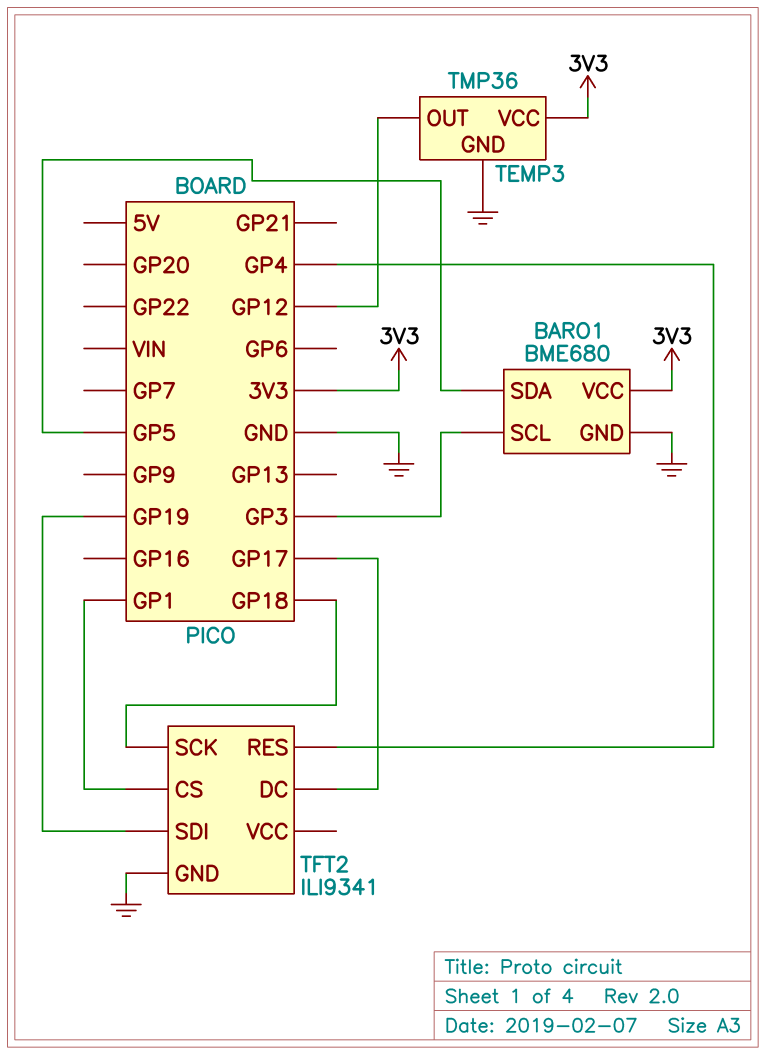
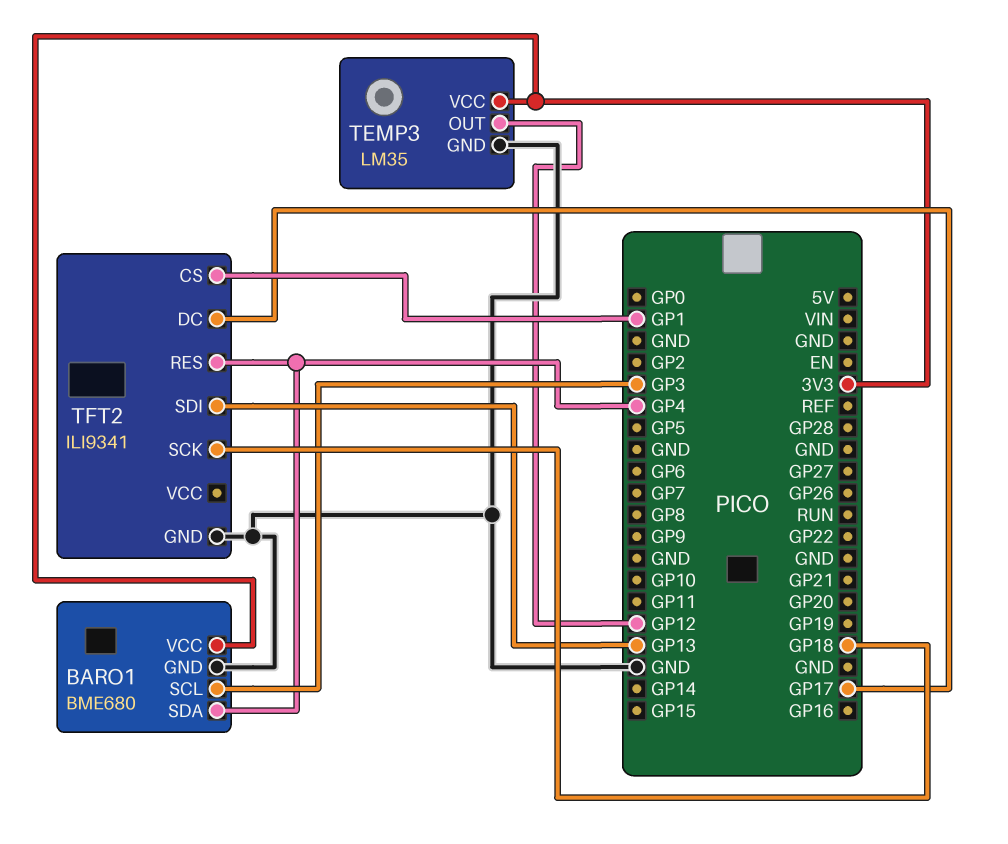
BARO1 pin SDA: GP5 -> GP4
TEMP3: TMP36 -> LM35
TFT2 pin SDI: GP19 -> GP13

